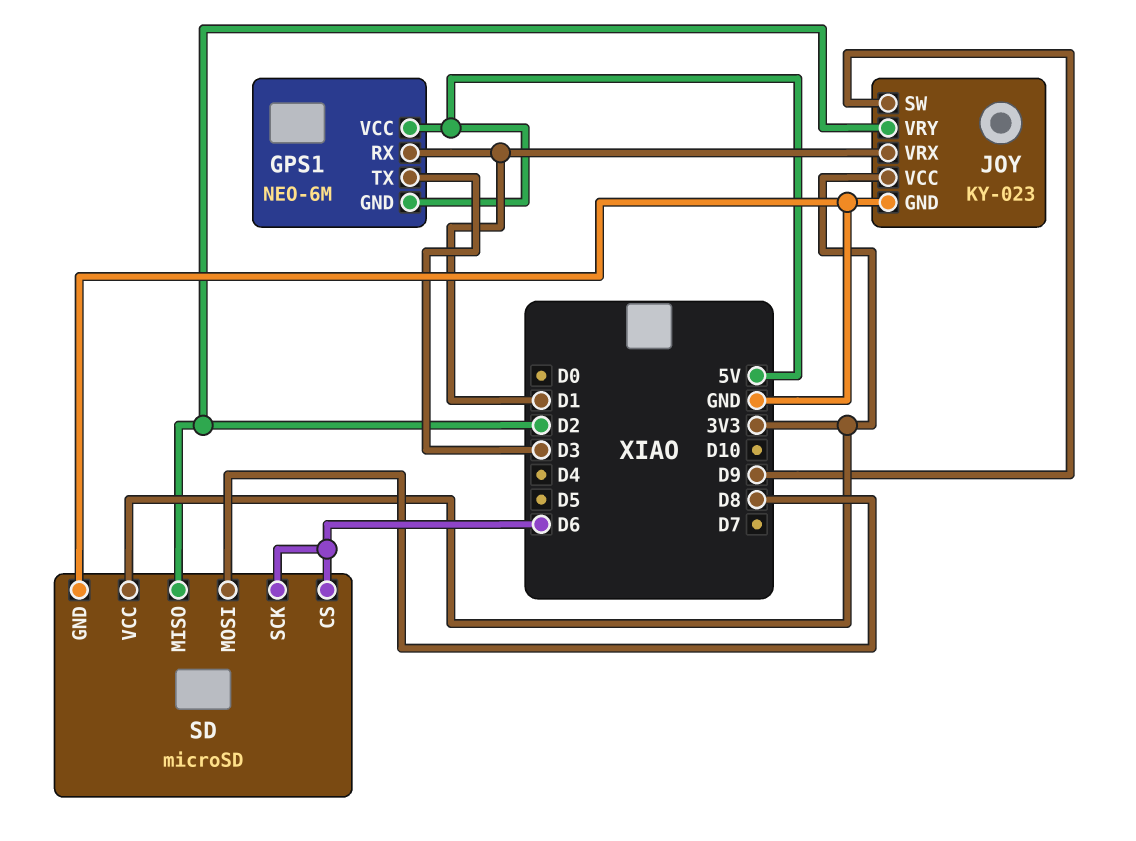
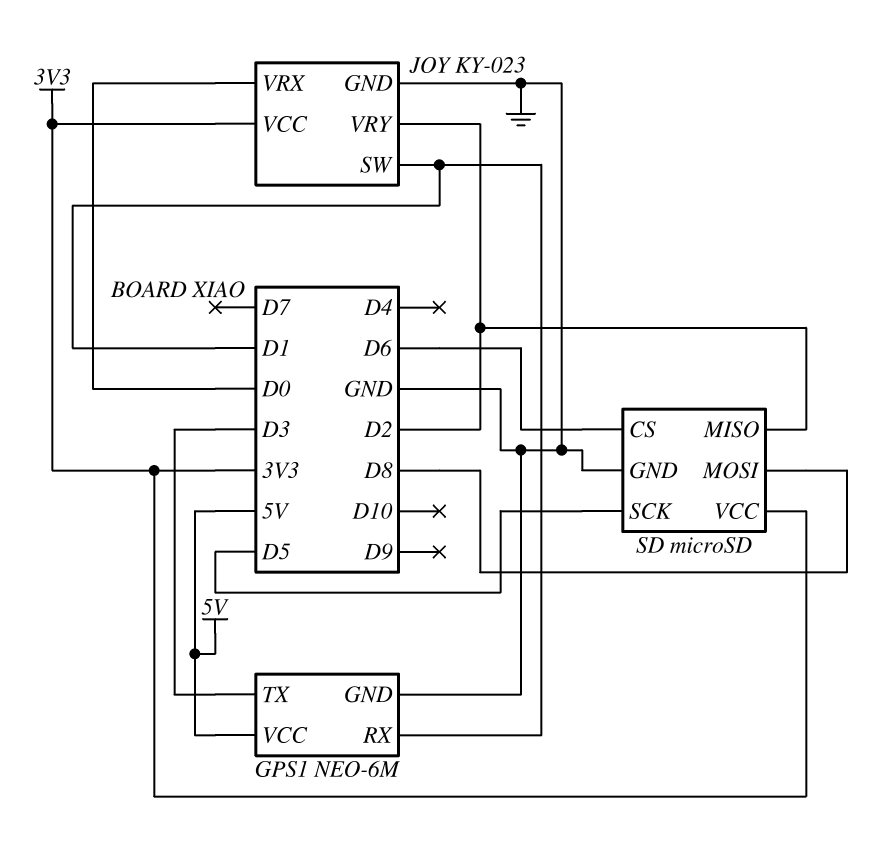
GPS1 pin GND: 5V -> GND
JOY pin SW: D9 -> D1
JOY pin VRX: D1 -> D0
SD pin SCK: D6 -> D5

